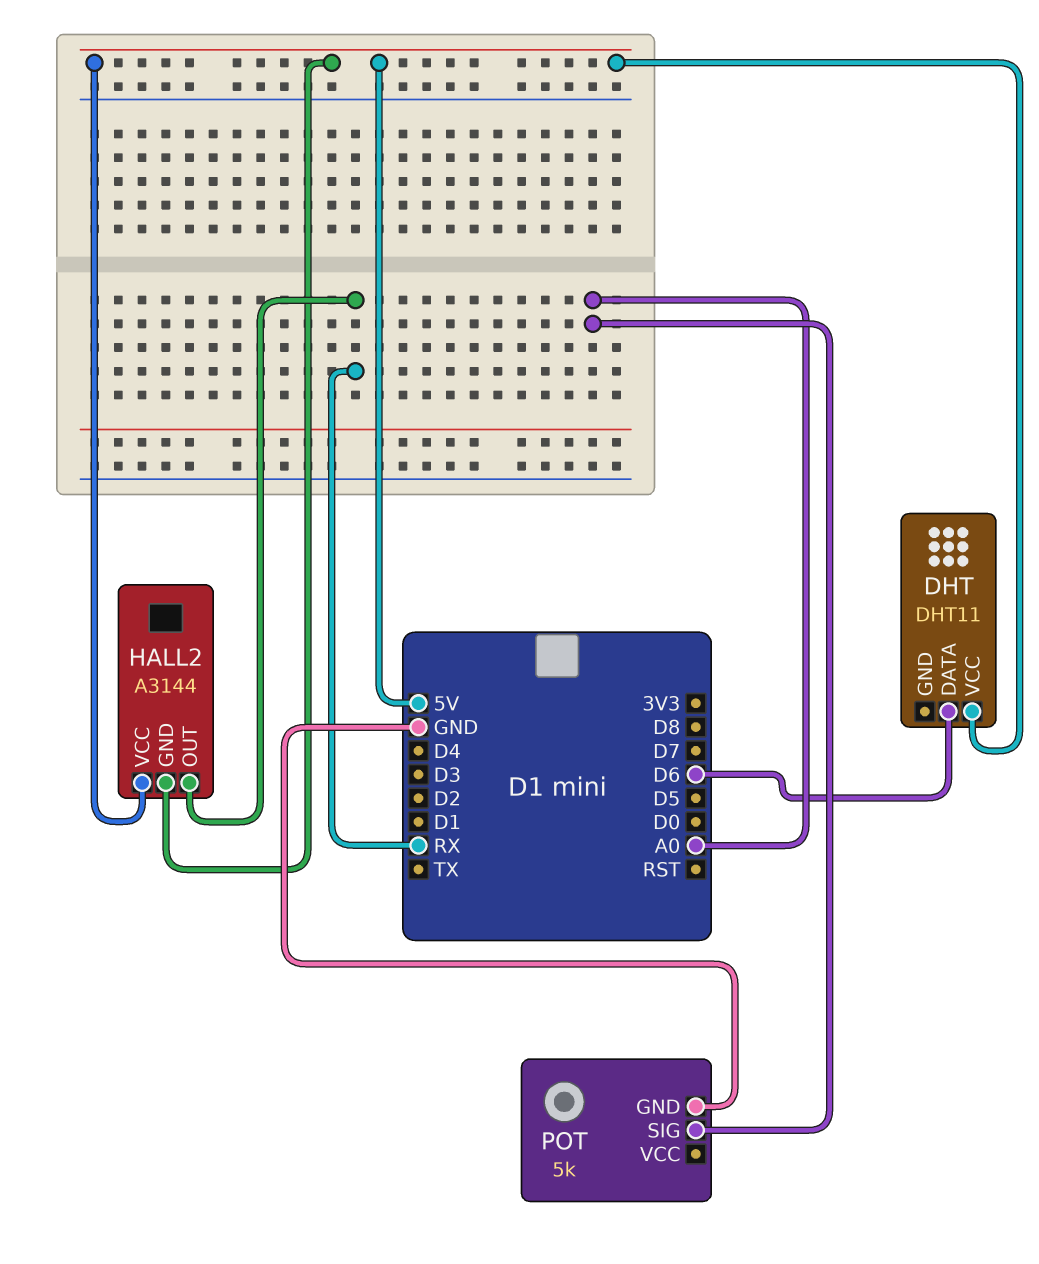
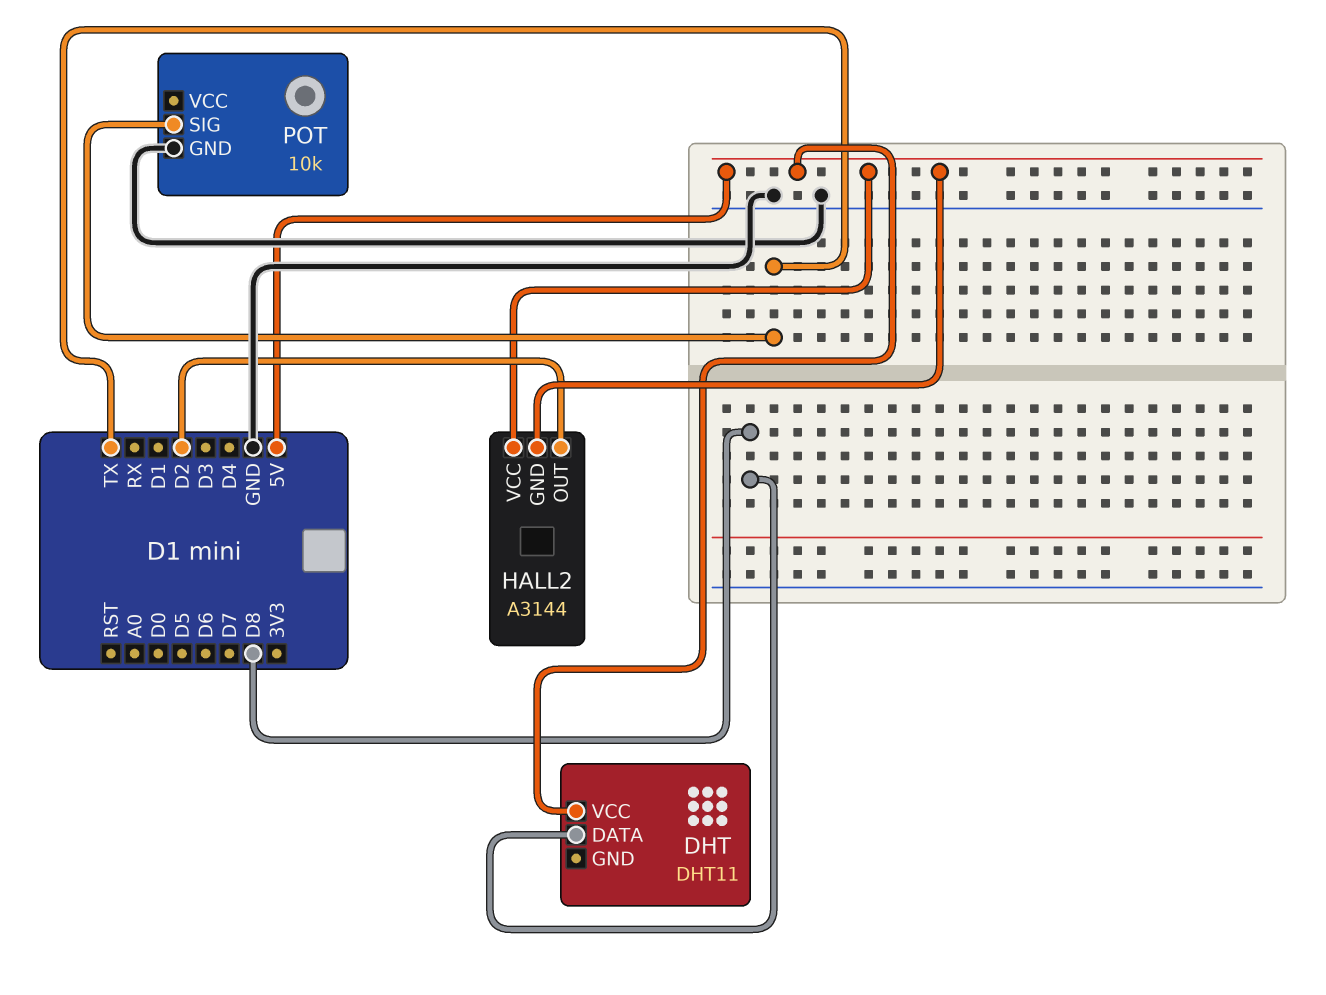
DHT pin DATA: D6 -> D8
HALL2 pin OUT: RX -> D2
POT: 5k -> 10k
POT pin SIG: A0 -> TX

